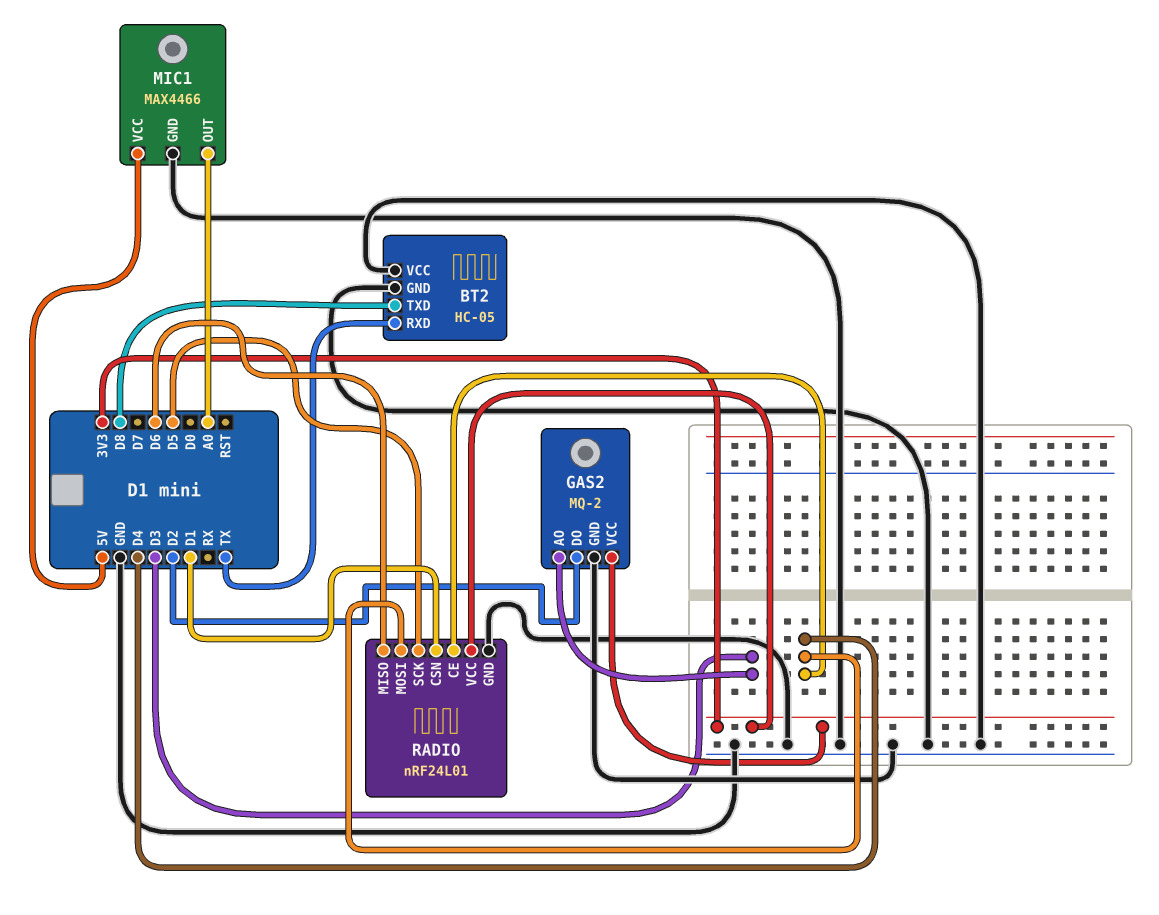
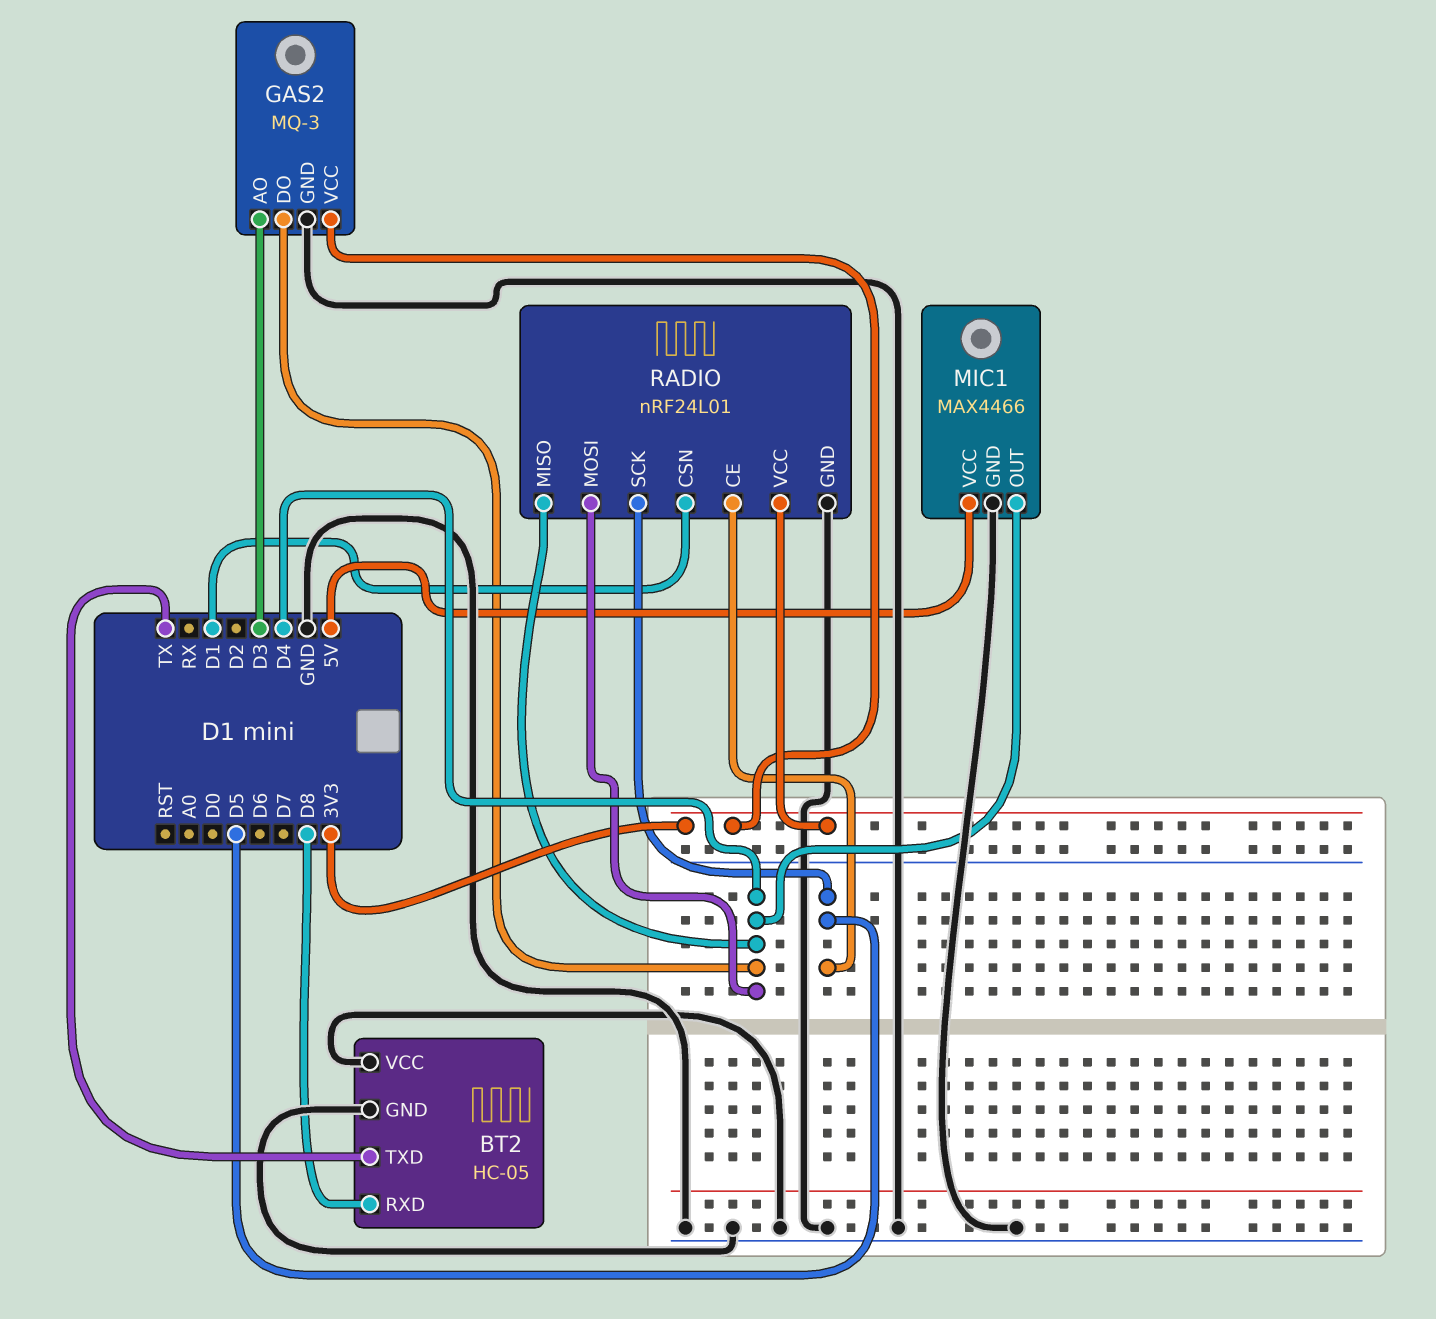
BT2 pin RXD: TX -> D8
BT2 pin TXD: D8 -> TX
GAS2: MQ-2 -> MQ-3
GAS2 pin DO: D2 -> D4
MIC1 pin OUT: A0 -> D4
RADIO pin CE: D4 -> D5
RADIO pin MISO: D6 -> D4

